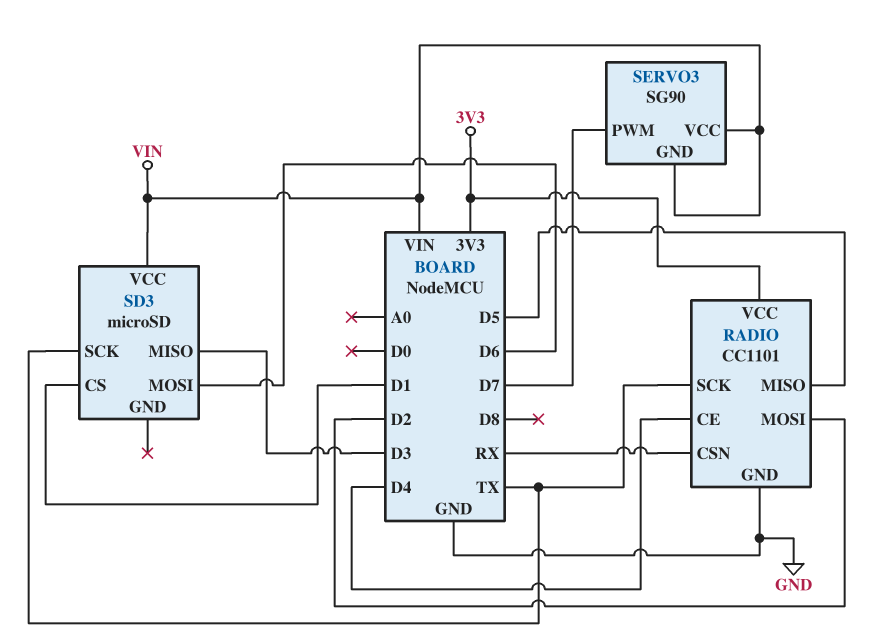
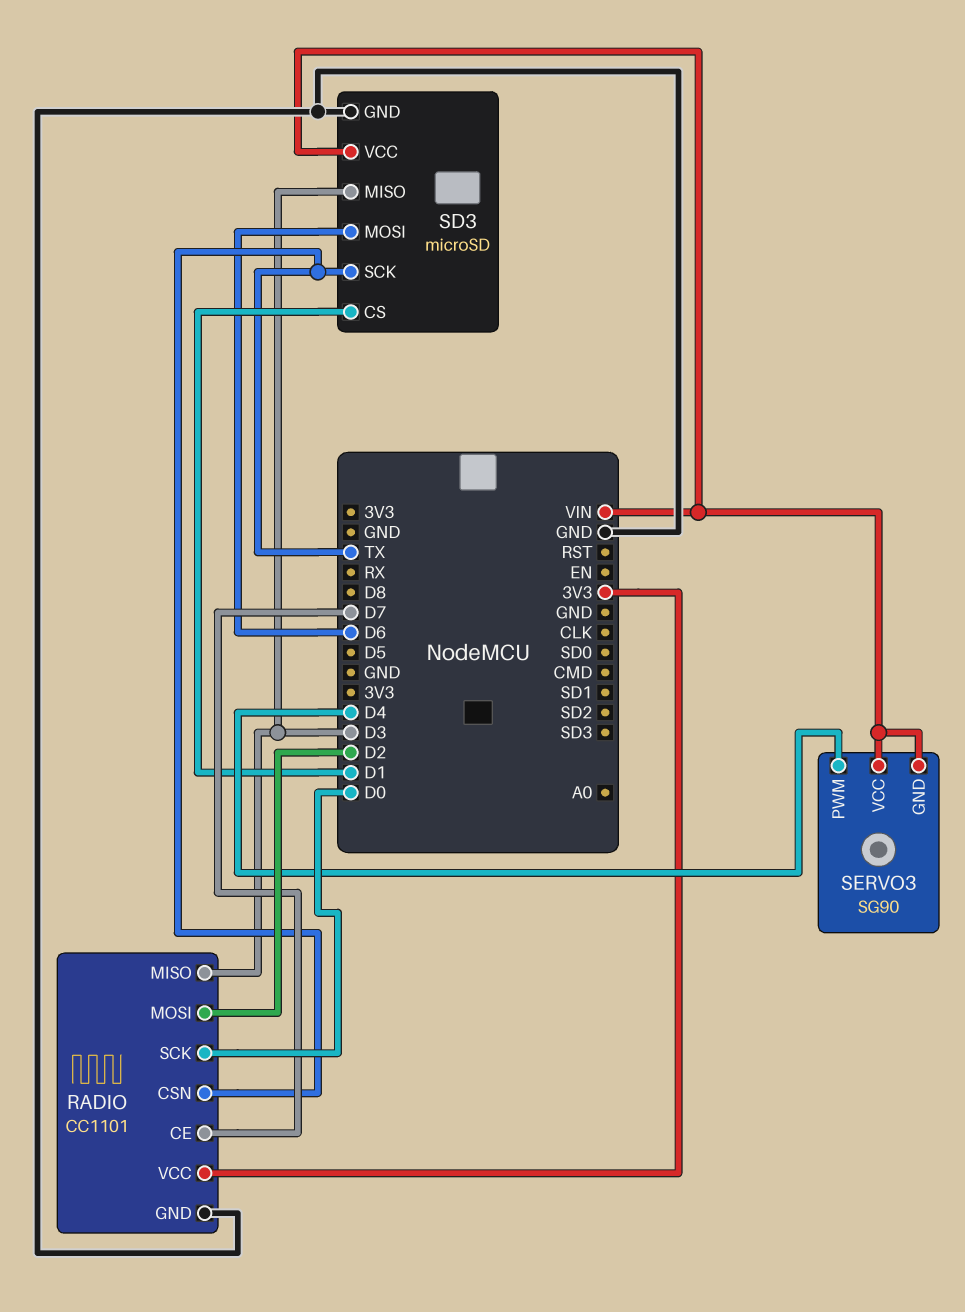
RADIO pin CE: D4 -> D7
RADIO pin CSN: RX -> TX
RADIO pin MISO: D5 -> D3
RADIO pin SCK: TX -> D0
SD3 pin GND: none -> GND
SERVO3 pin PWM: D7 -> D4

